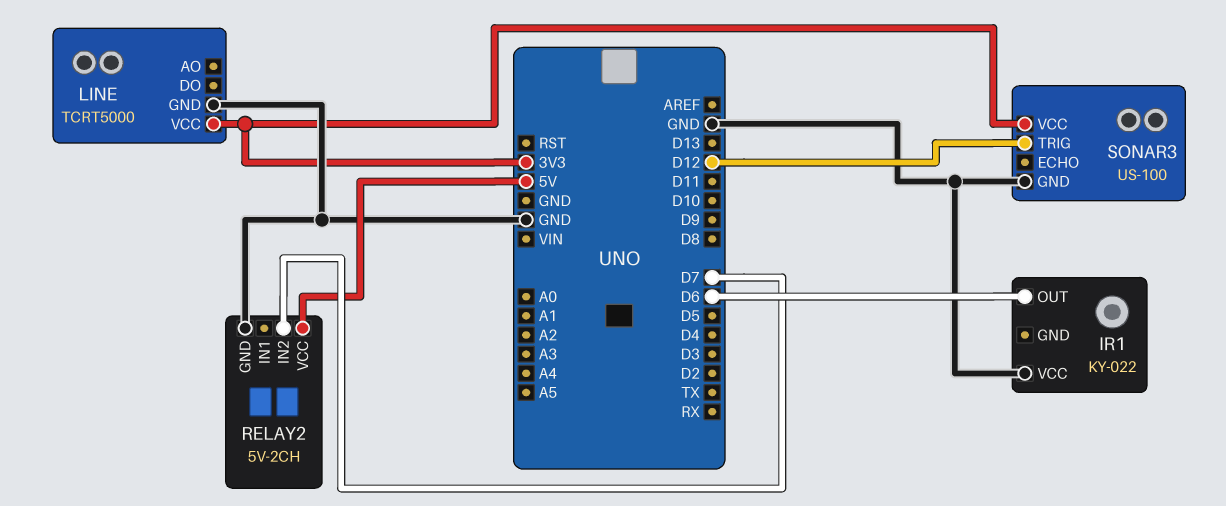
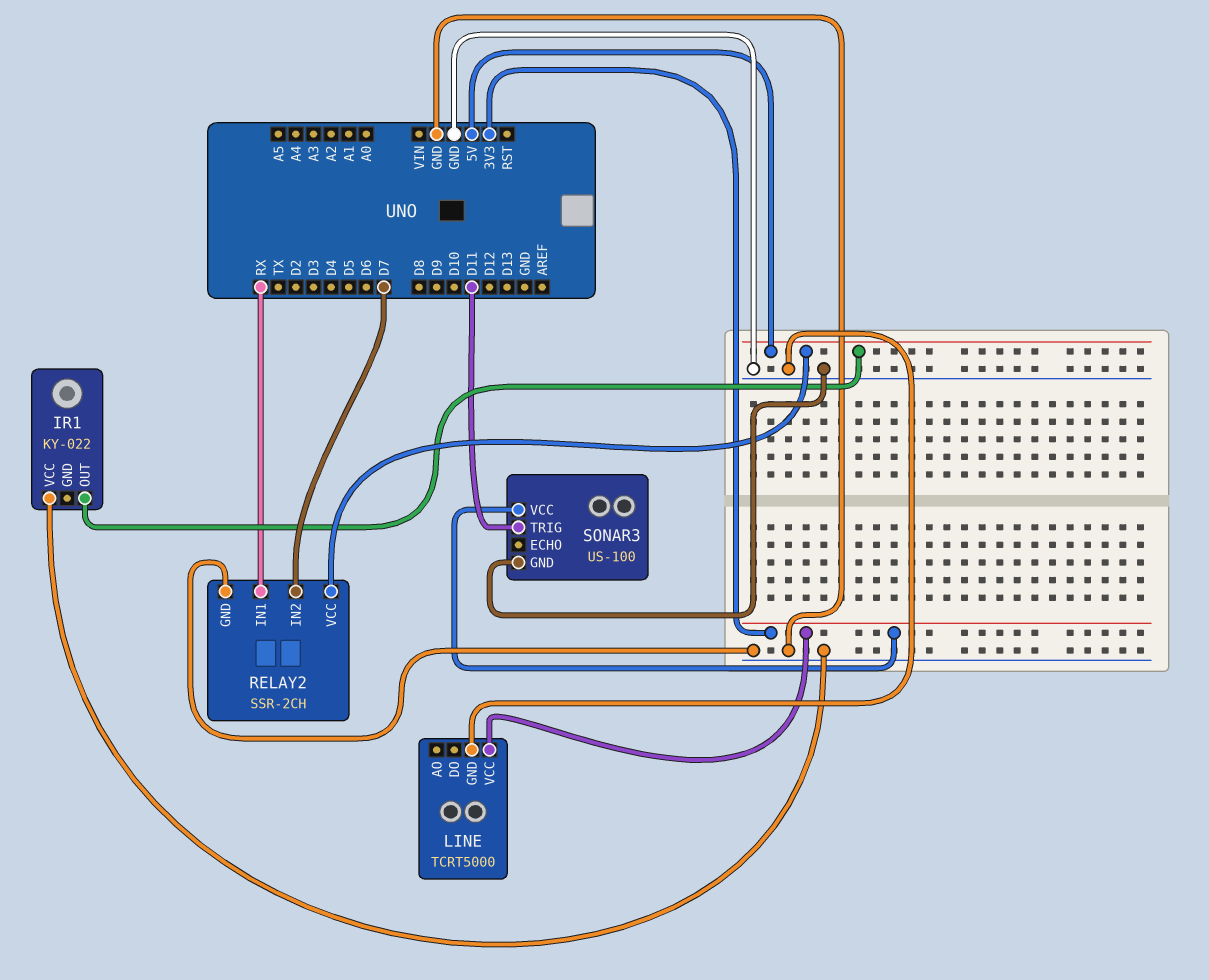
IR1 pin OUT: D6 -> 5V
RELAY2: 5V-2CH -> SSR-2CH
RELAY2 pin IN1: none -> RX
SONAR3 pin TRIG: D12 -> D11

